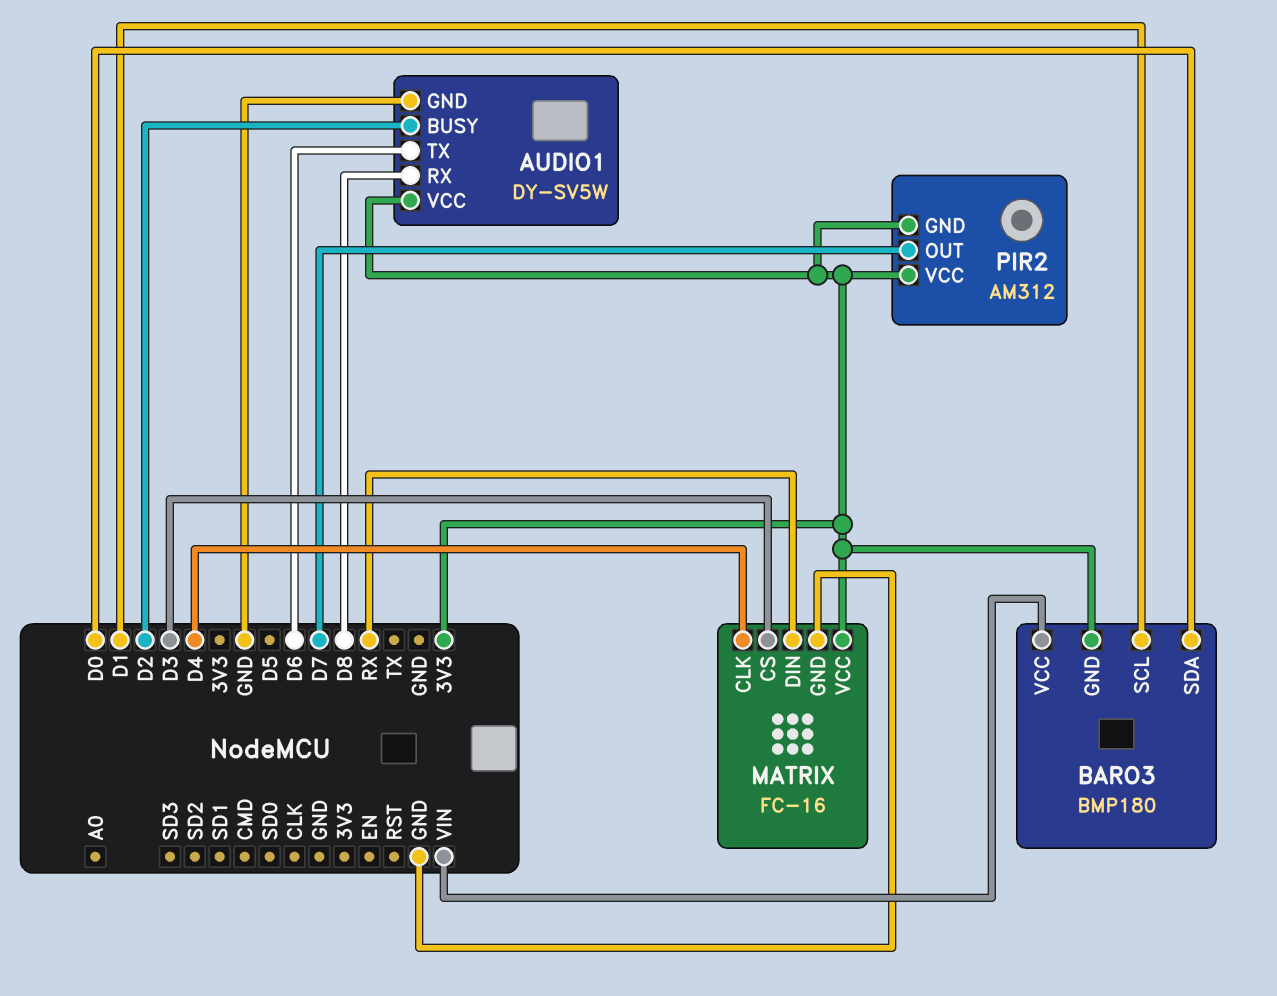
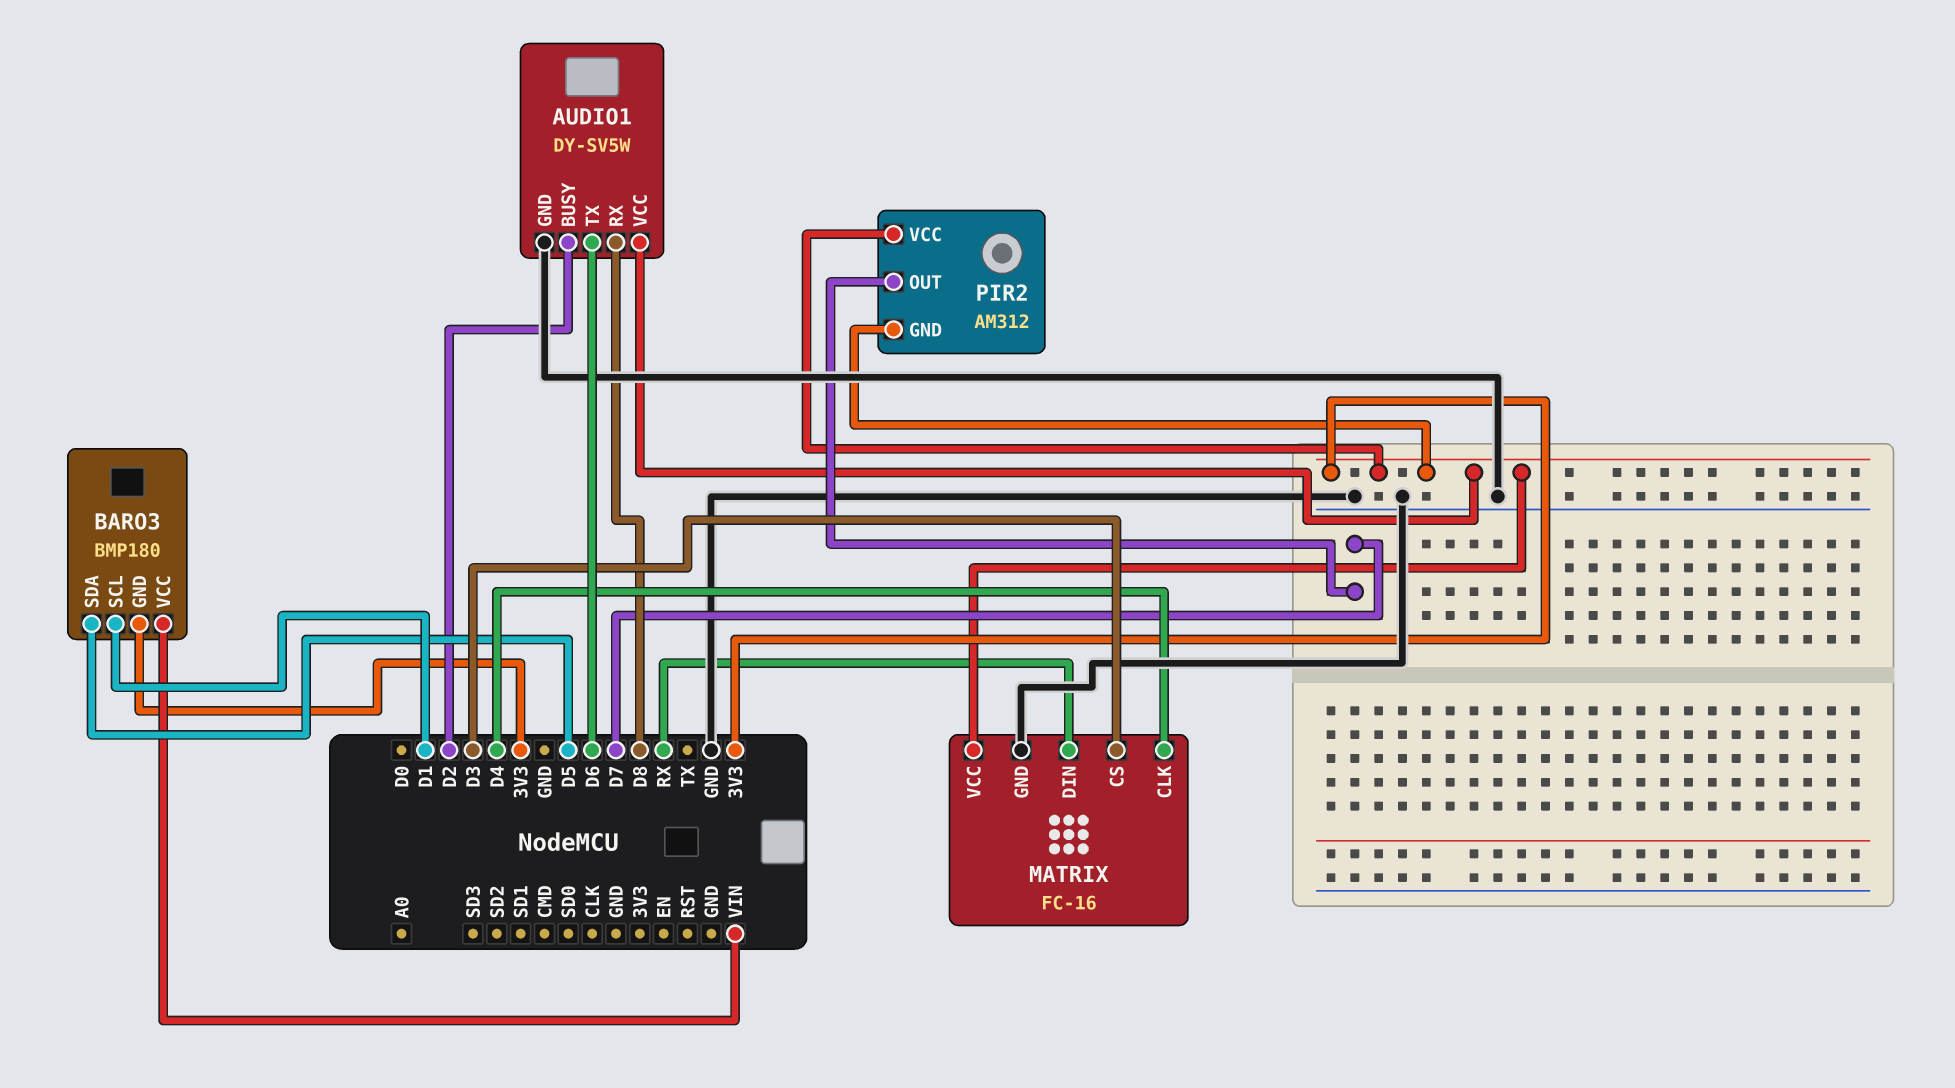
BARO3 pin SDA: D0 -> D5

